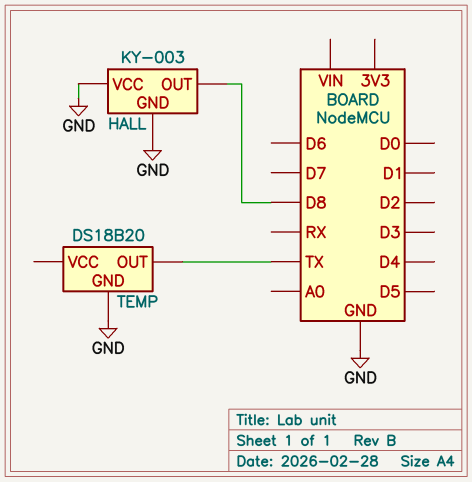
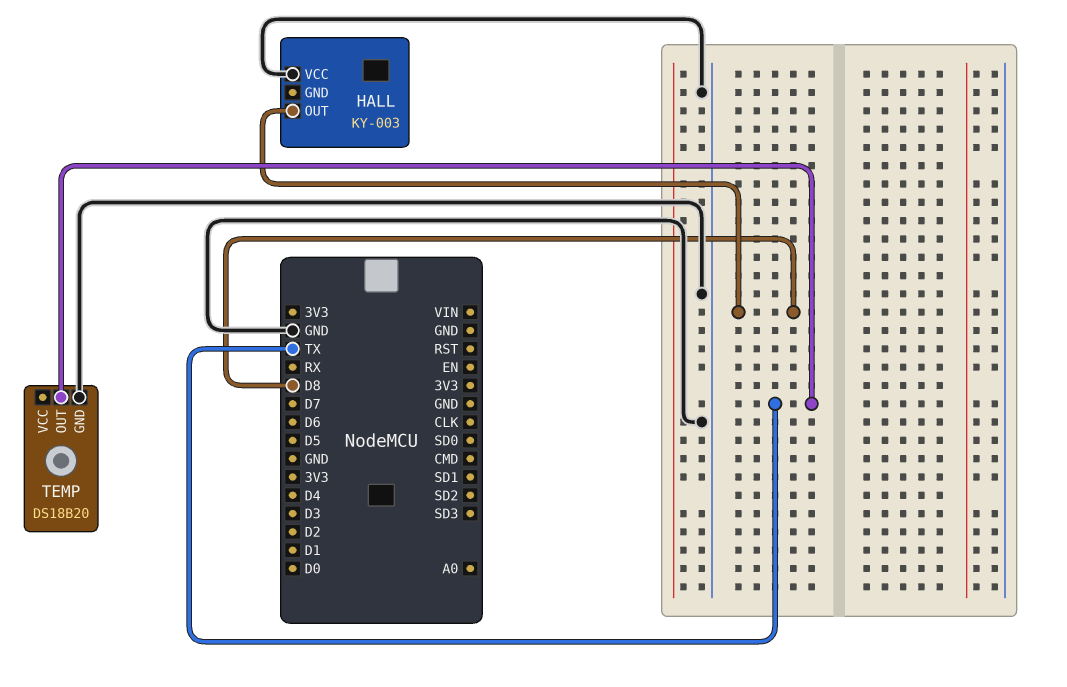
HALL pin GND: GND -> none

